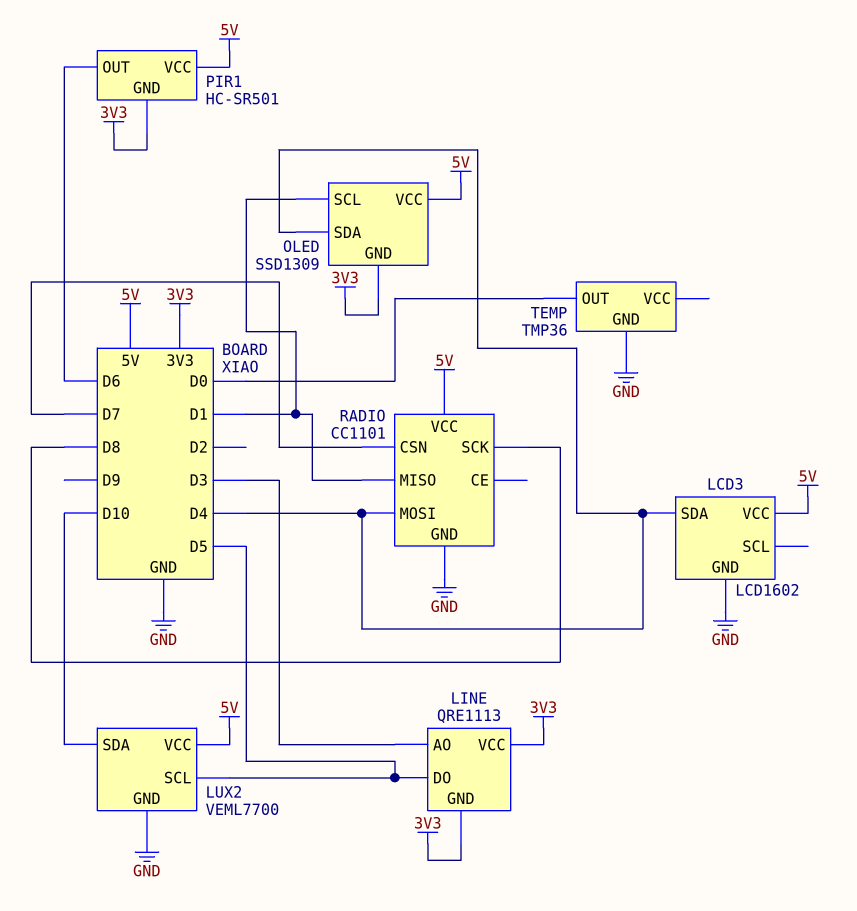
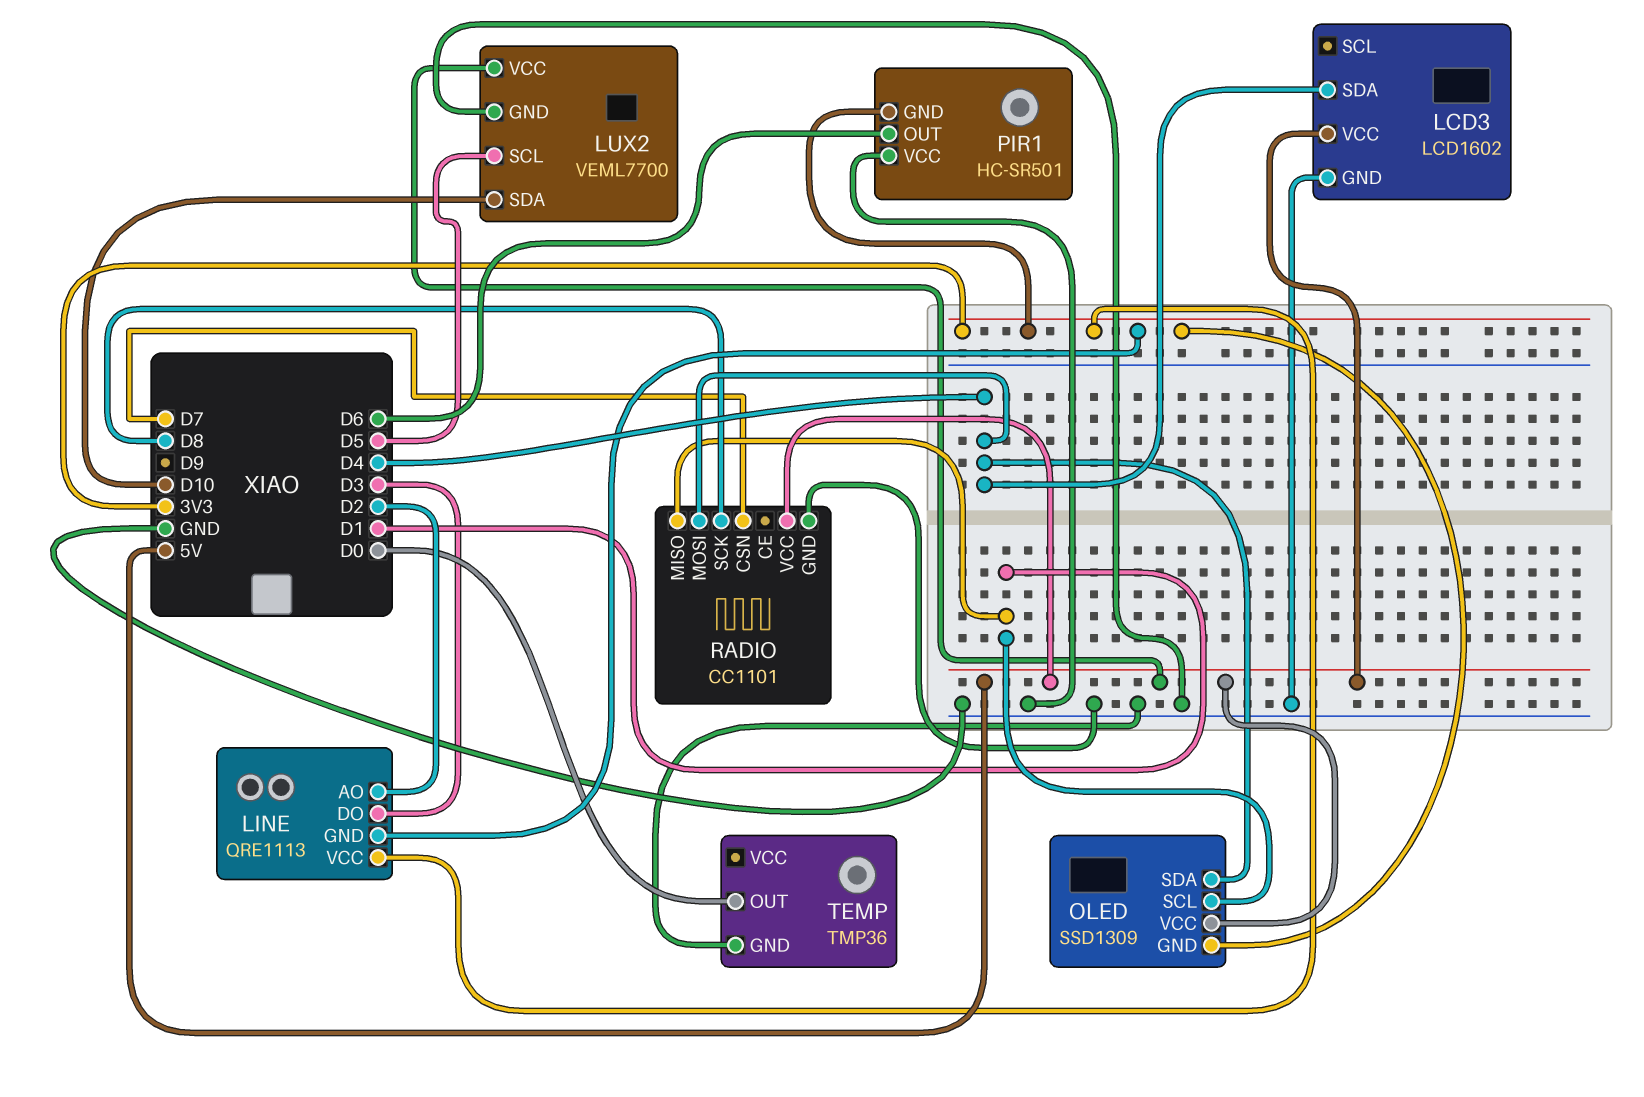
LINE pin AO: D3 -> D2
LINE pin DO: D5 -> D3
PIR1 pin VCC: 5V -> GND

